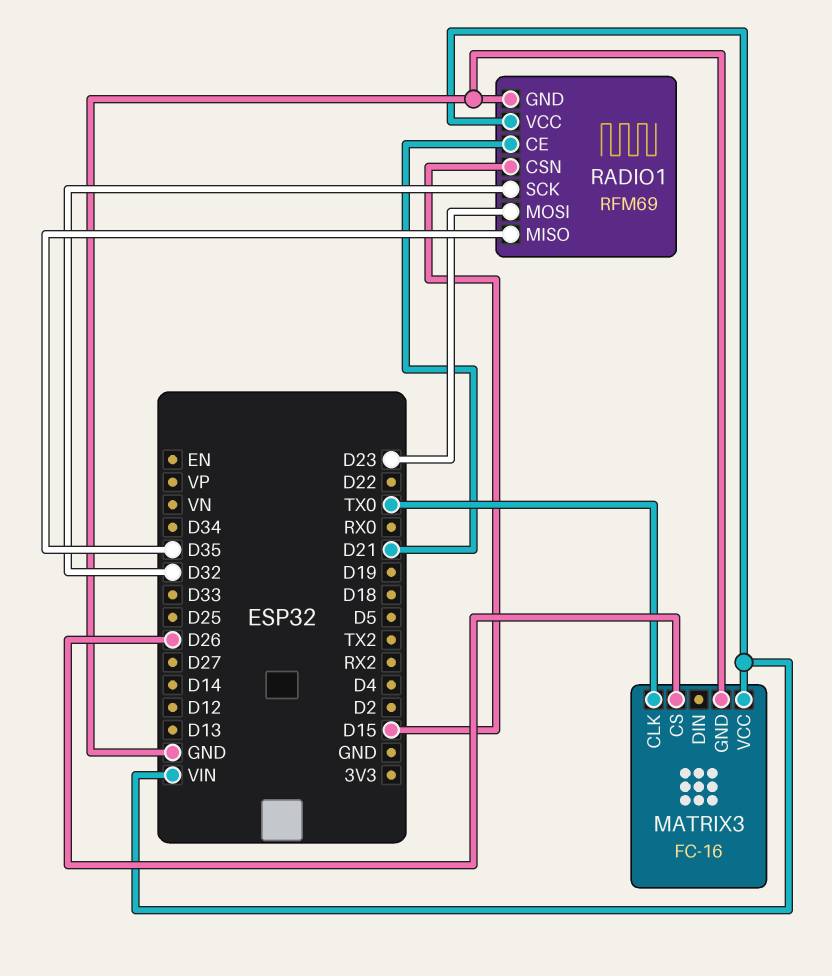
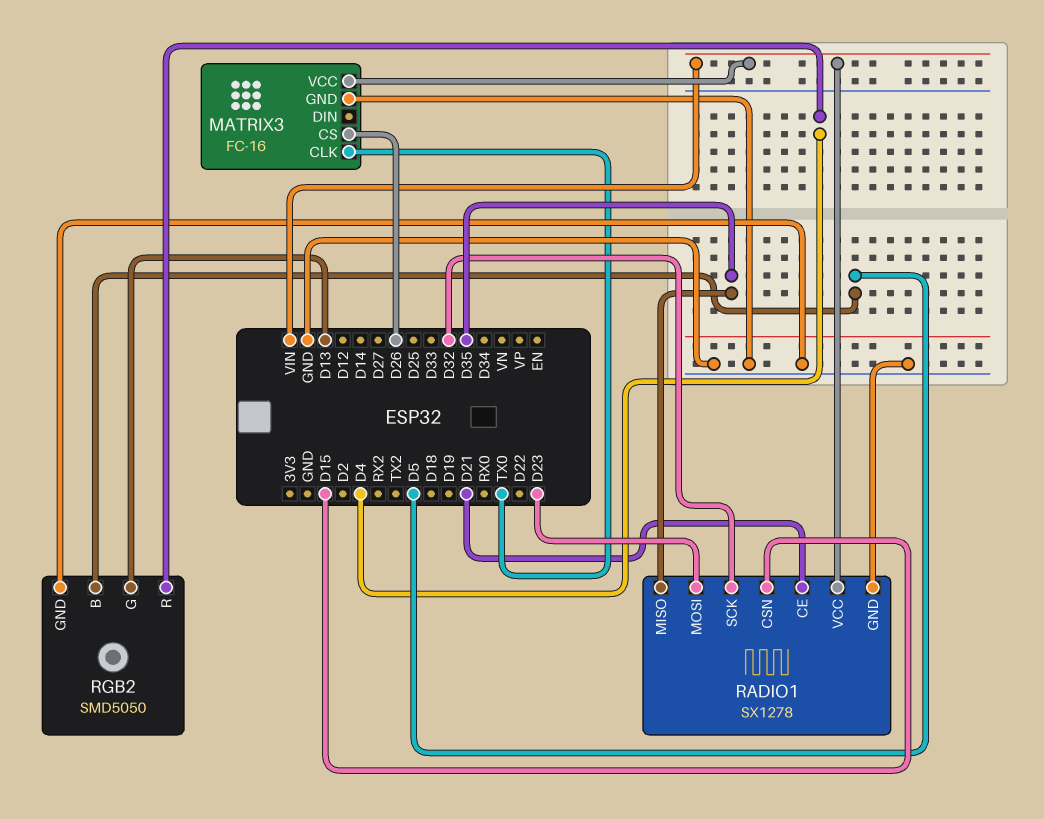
RADIO1: RFM69 -> SX1278
RGB2: none -> SMD5050
RGB2 pin B: none -> D5
RGB2 pin G: none -> D13
RGB2 pin GND: none -> GND
RGB2 pin R: none -> D4

